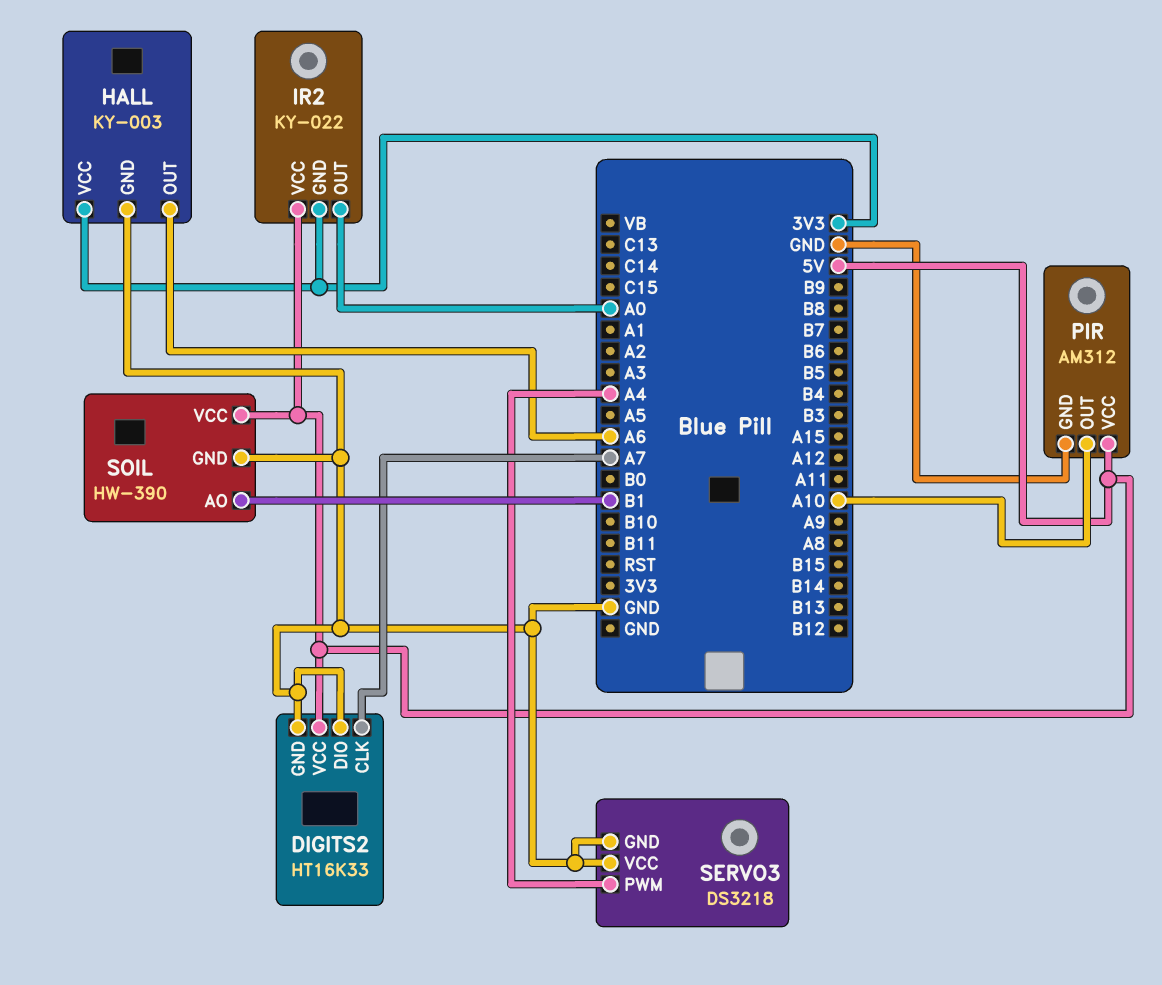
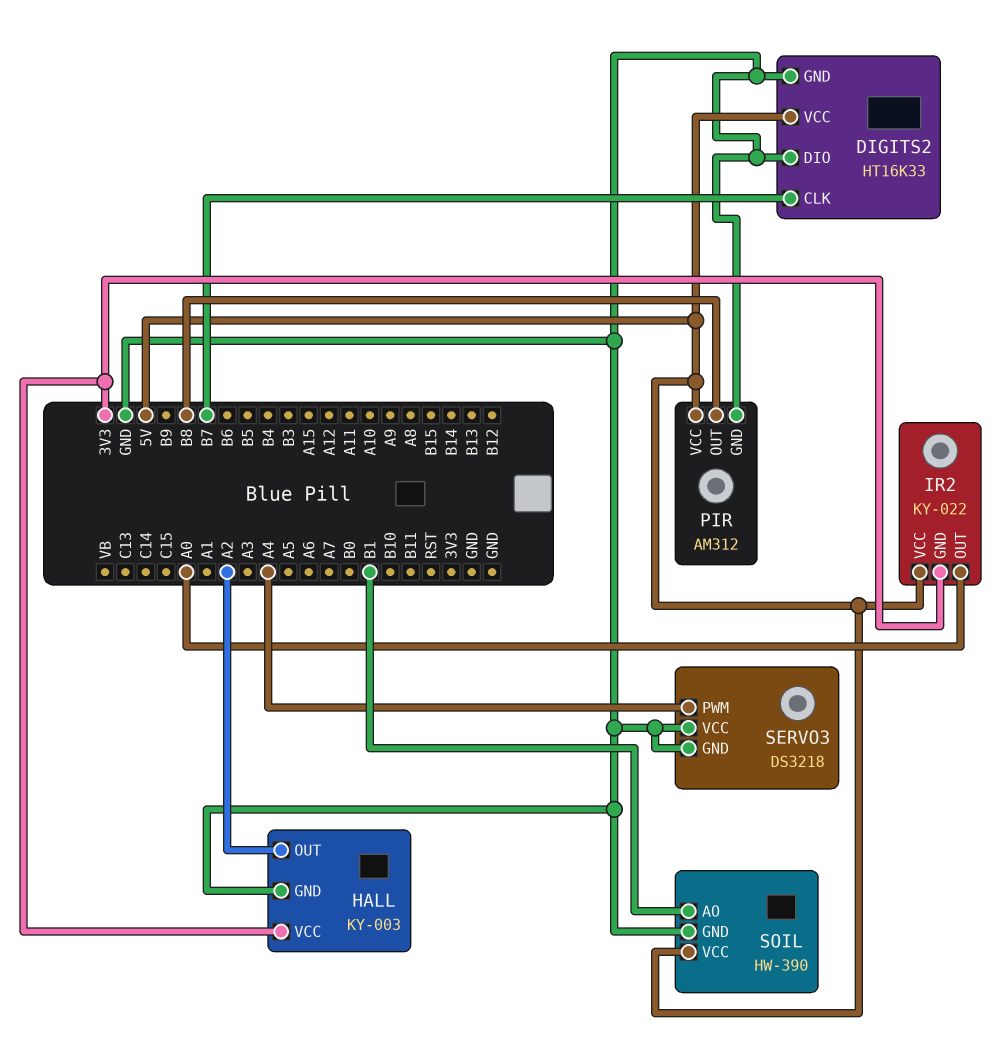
DIGITS2 pin CLK: A7 -> B7
HALL pin OUT: A6 -> A2
PIR pin OUT: A10 -> B8

